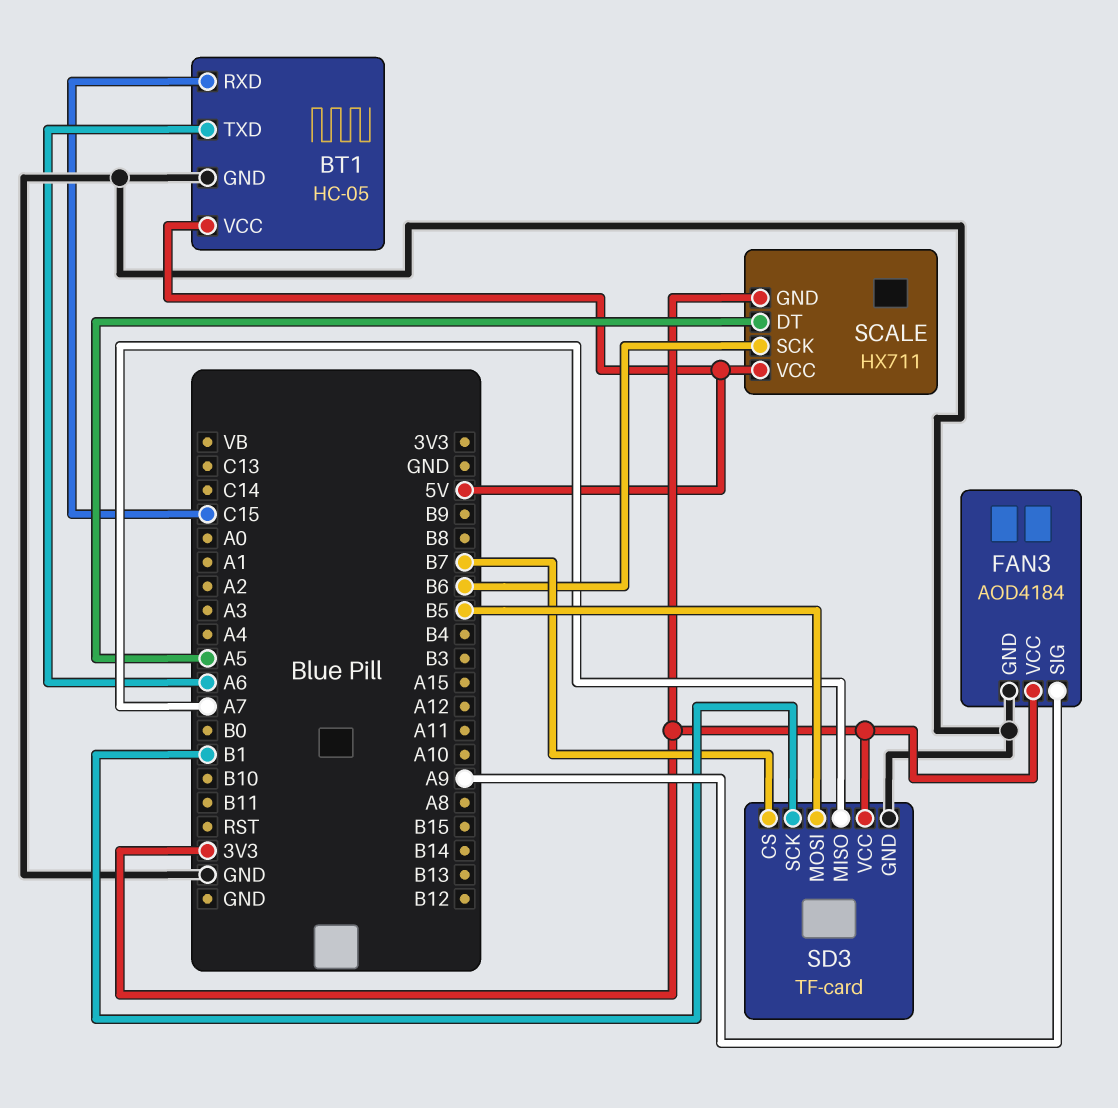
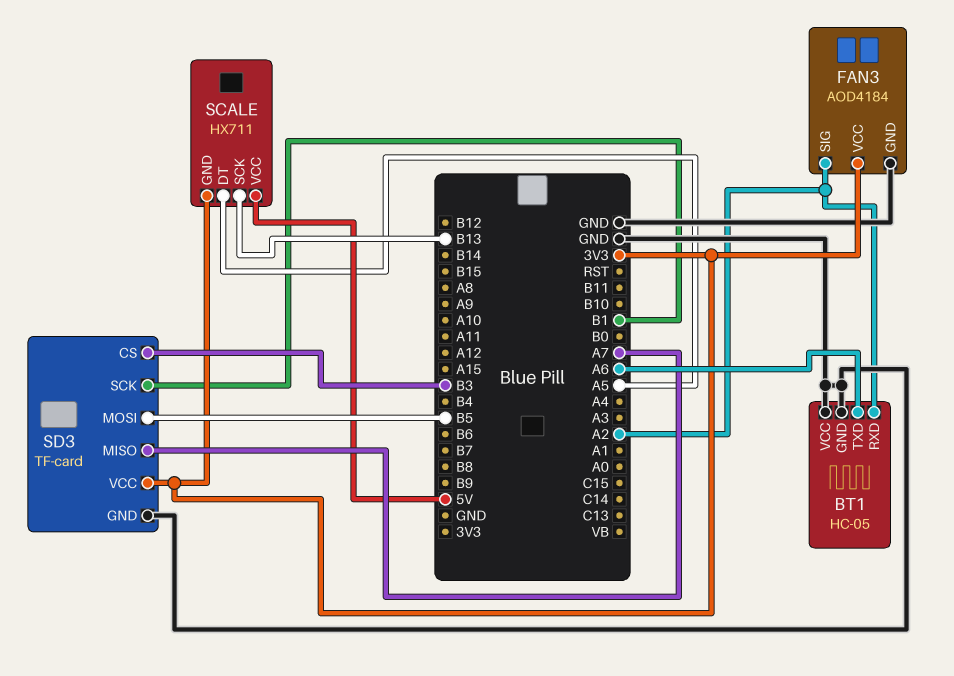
BT1 pin RXD: C15 -> A2
BT1 pin VCC: 5V -> GND
FAN3 pin SIG: A9 -> A2
SCALE pin SCK: B6 -> B13
SD3 pin CS: B7 -> B3

